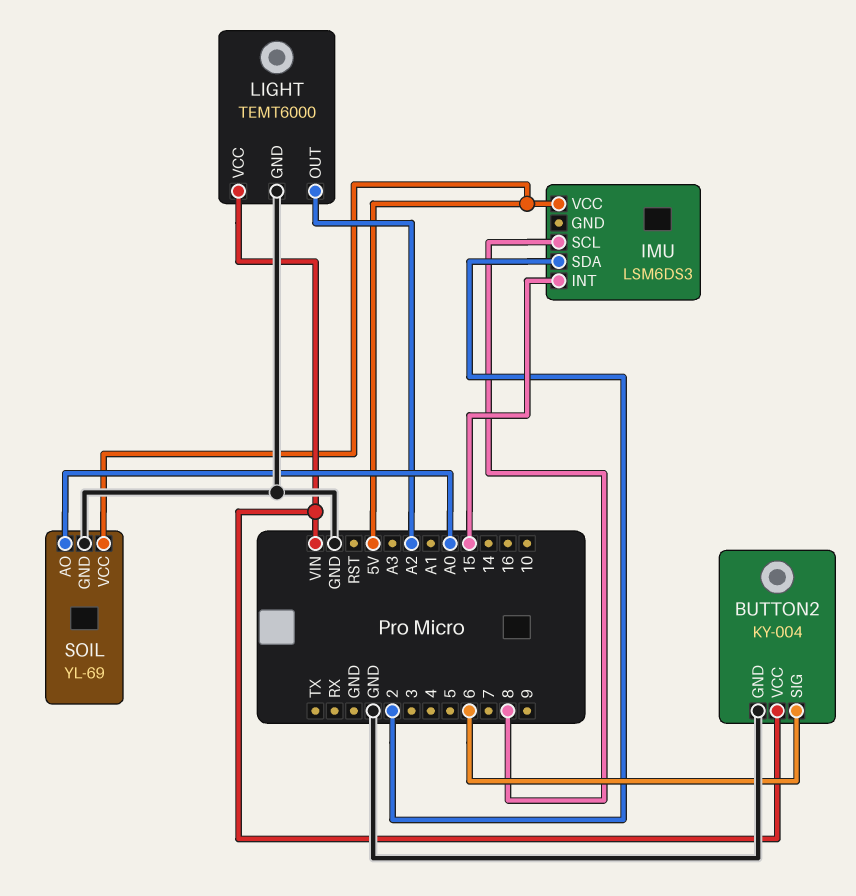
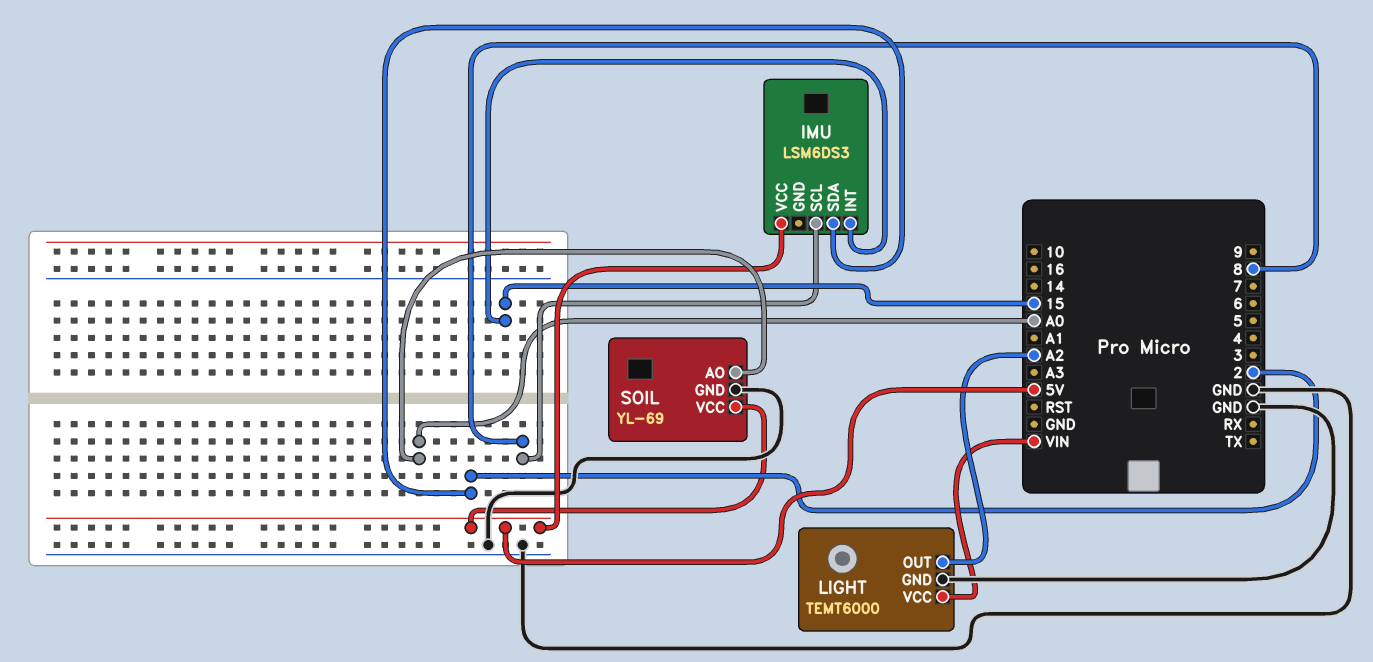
BUTTON2: KY-004 -> none
BUTTON2 pin GND: GND -> none
BUTTON2 pin SIG: 6 -> none
BUTTON2 pin VCC: VIN -> none

